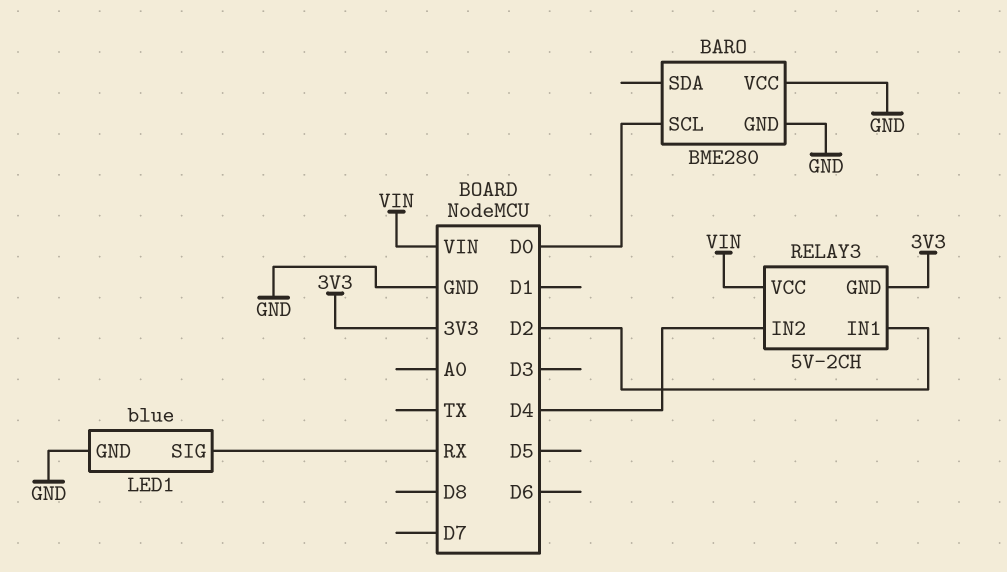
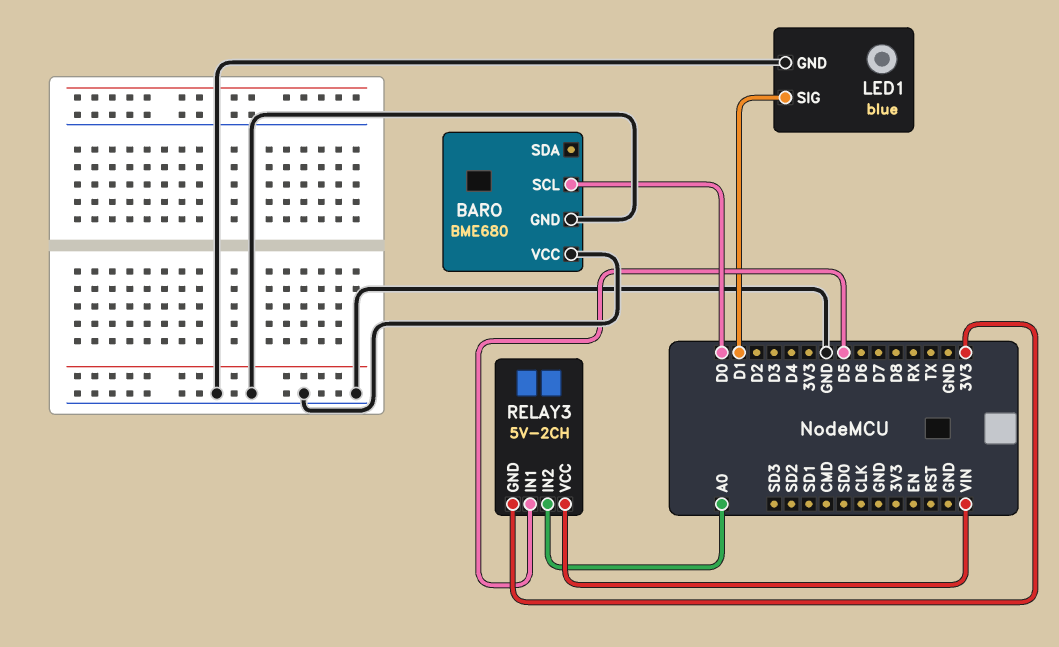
BARO: BME280 -> BME680
LED1 pin SIG: RX -> D1
RELAY3 pin IN1: D2 -> D5
RELAY3 pin IN2: D4 -> A0

